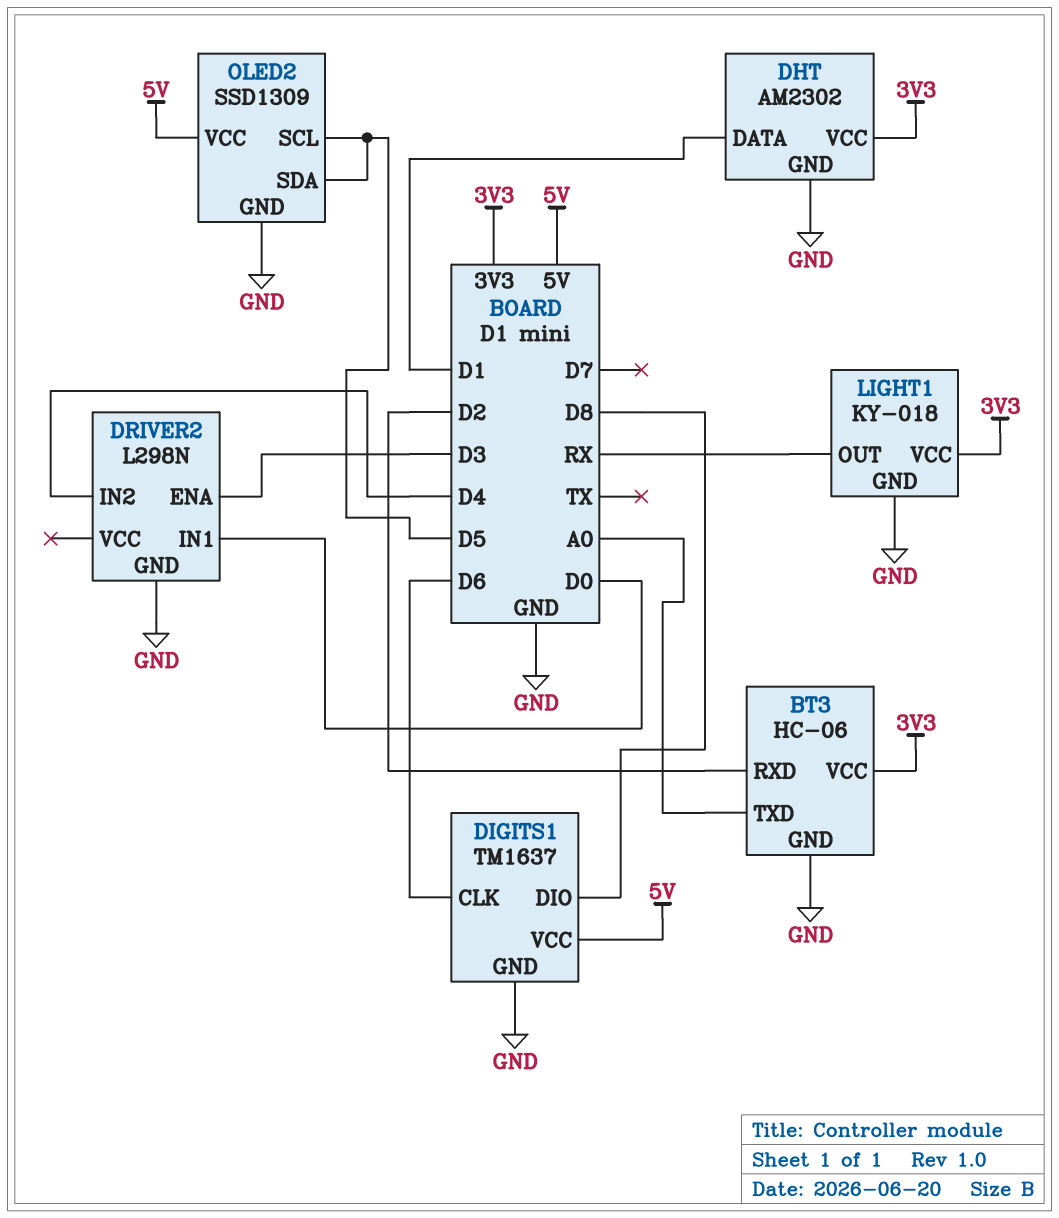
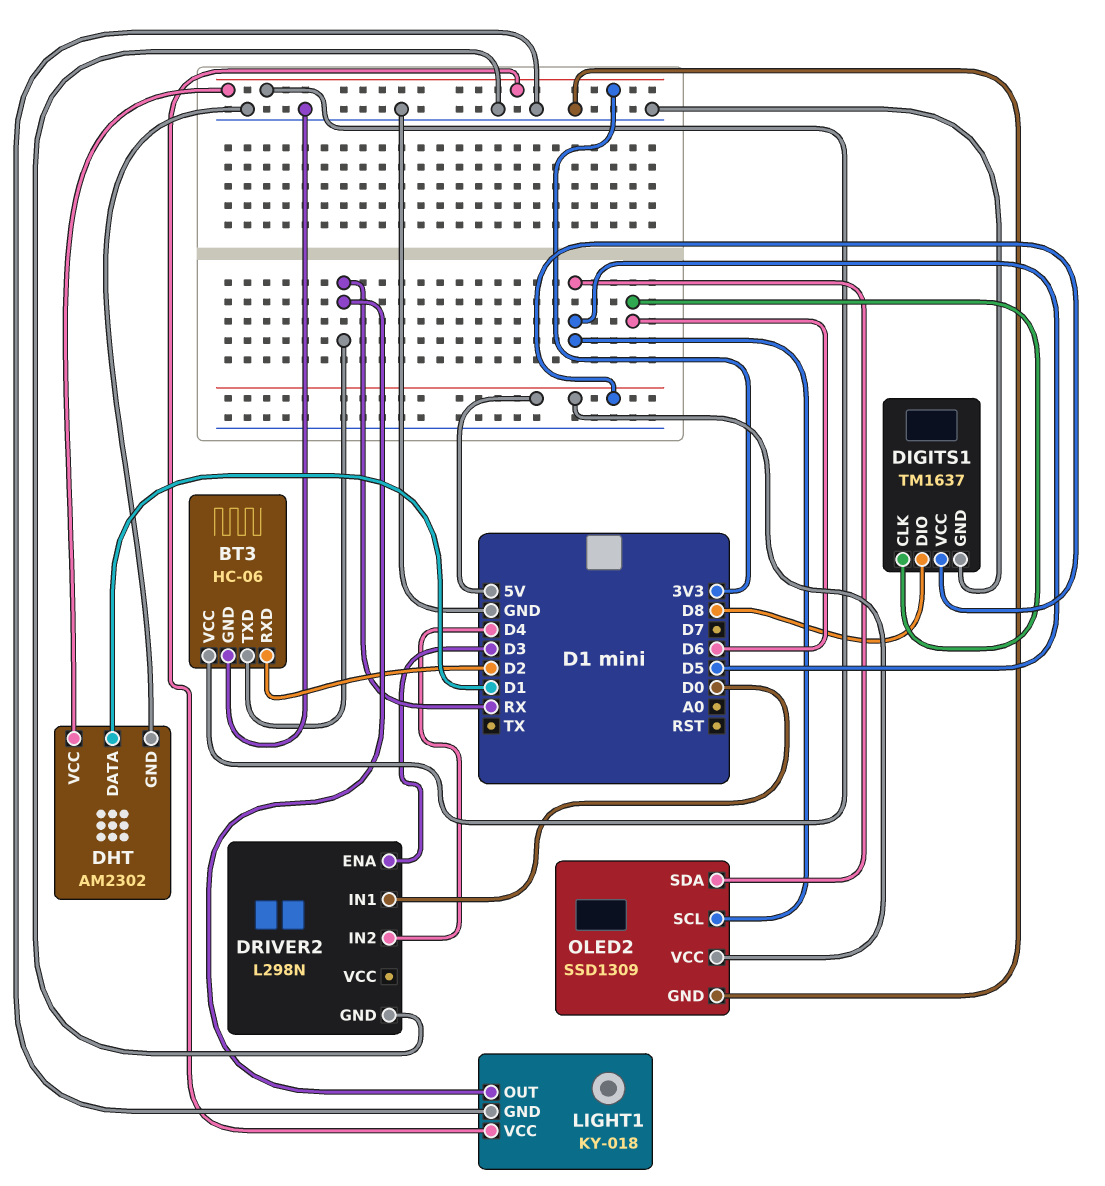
BT3 pin TXD: A0 -> RX

